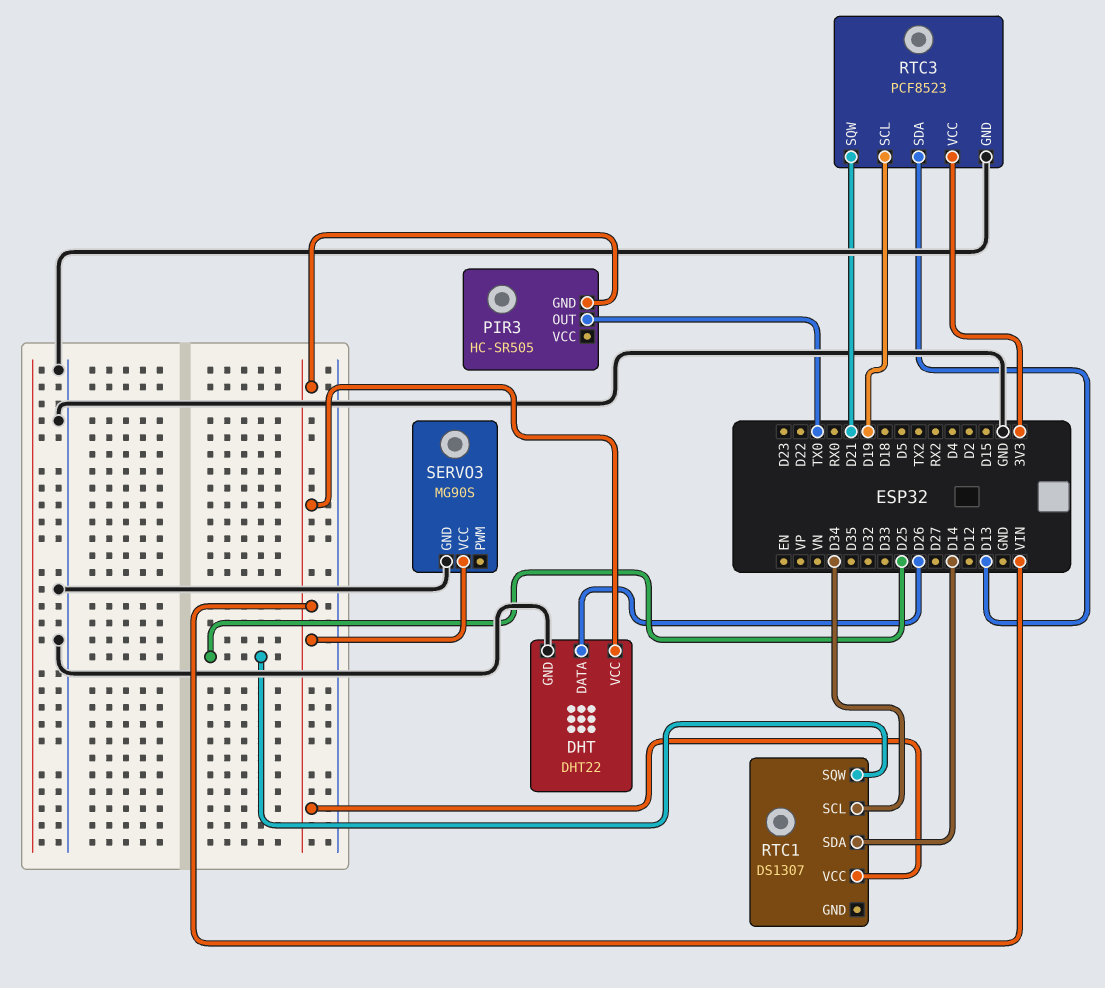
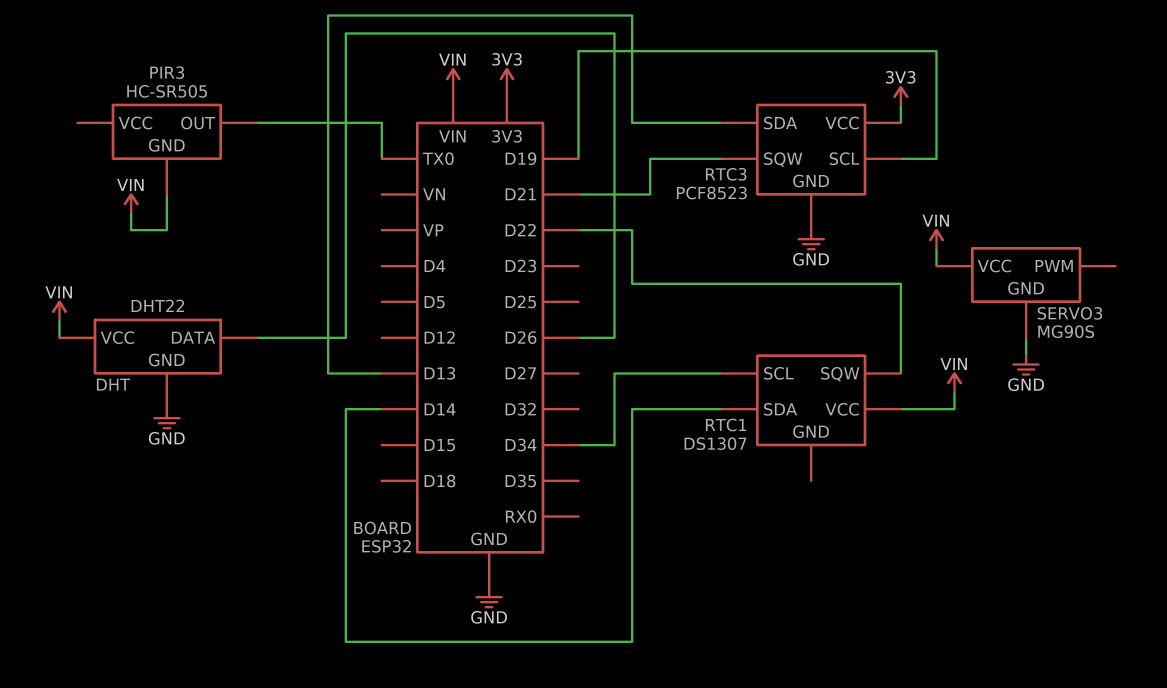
RTC1 pin SQW: D25 -> D22

